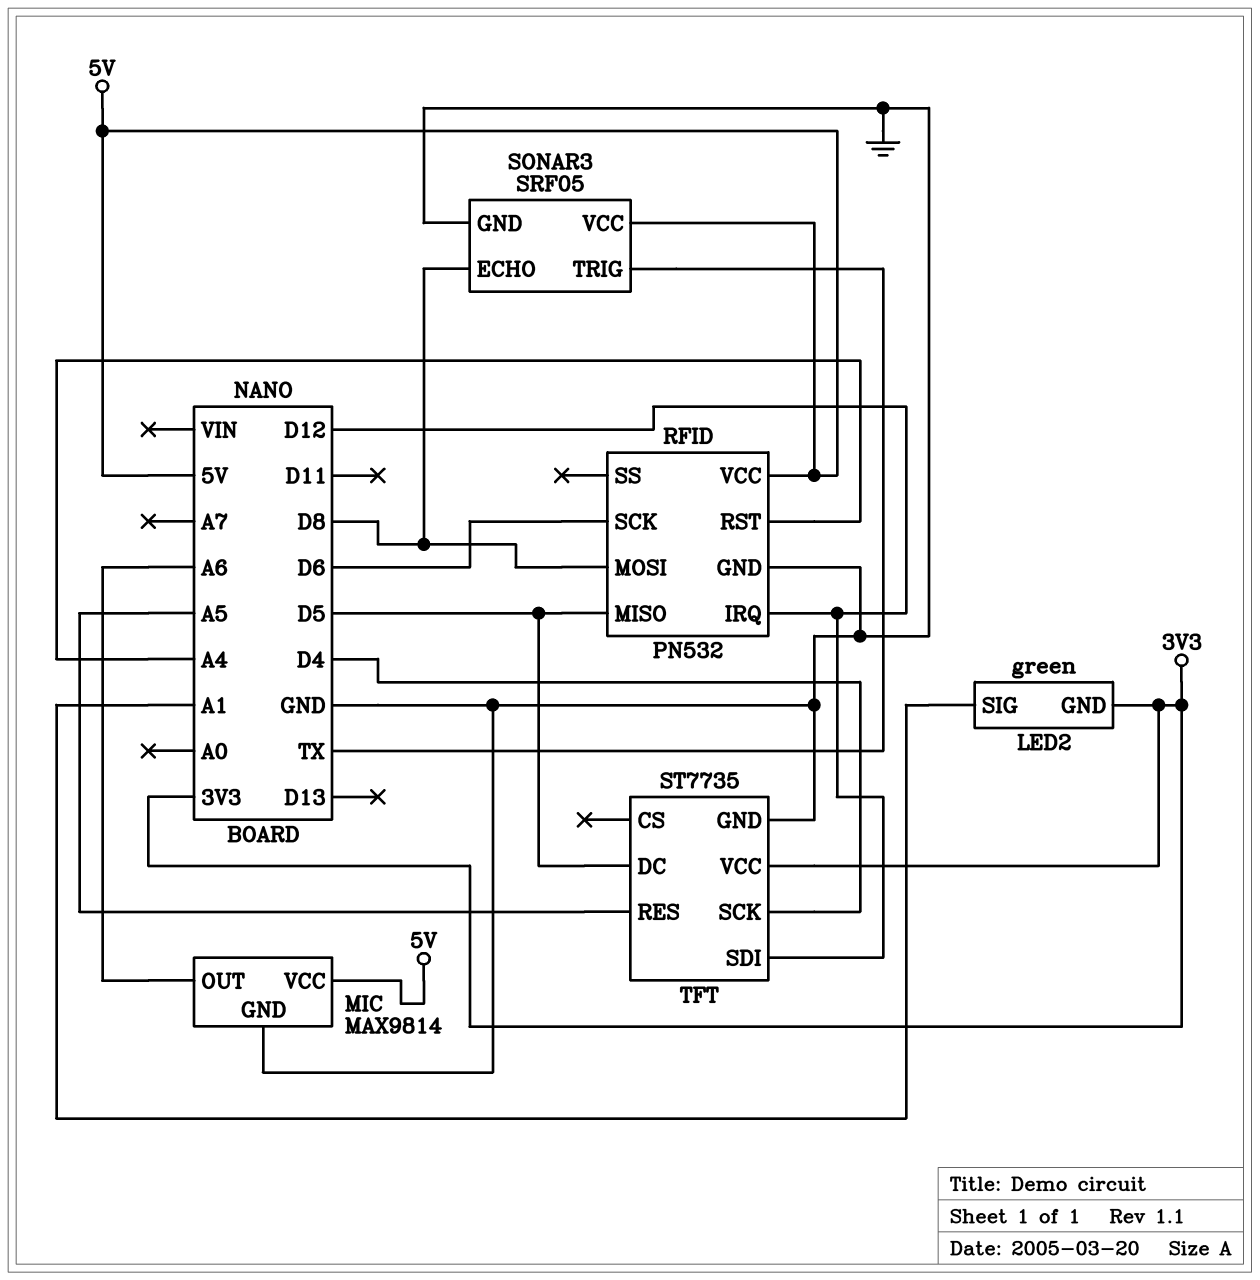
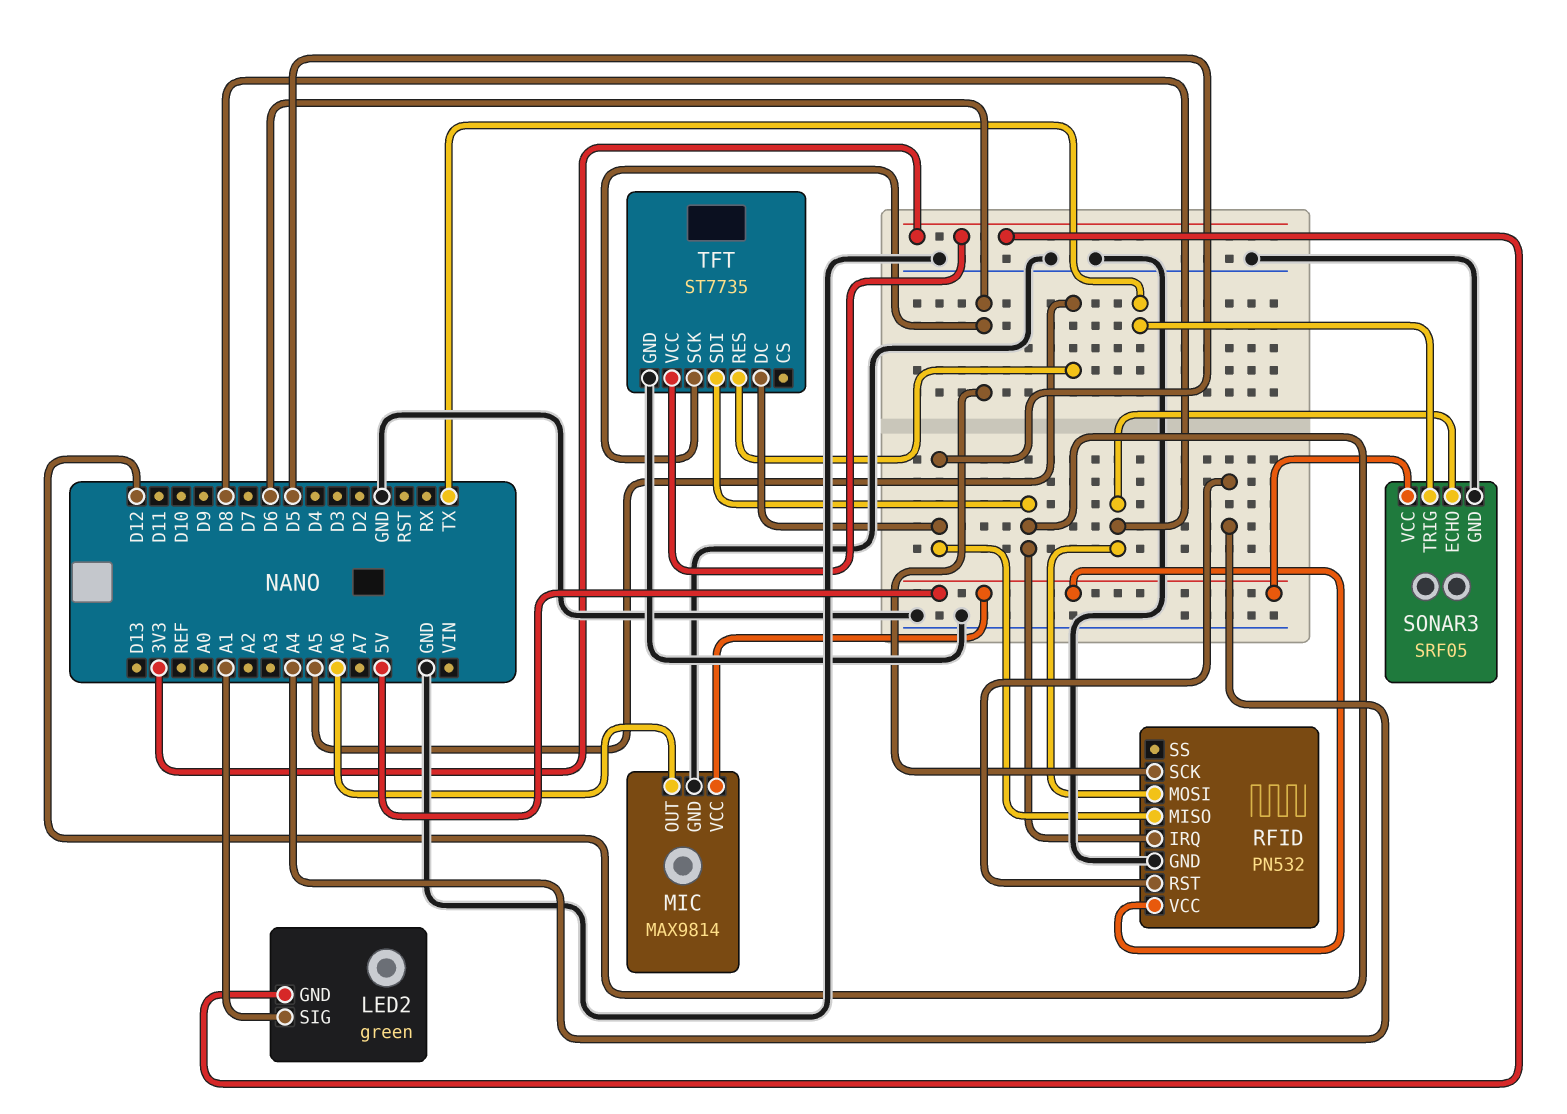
TFT pin SCK: D4 -> D6

